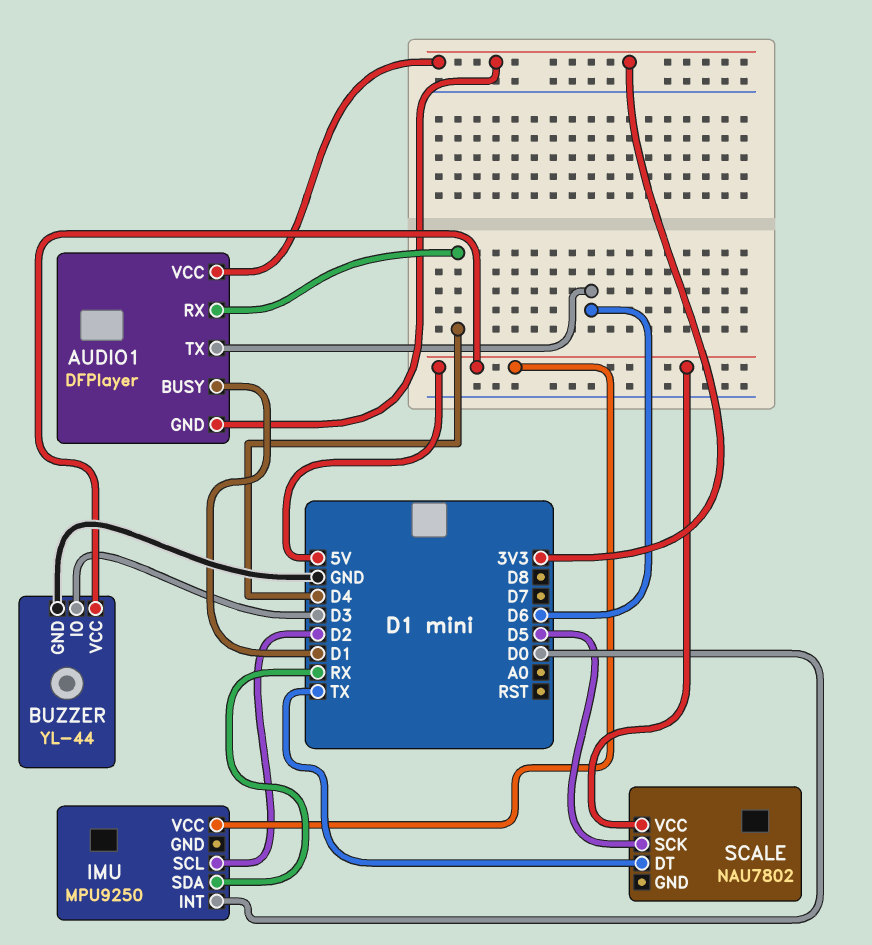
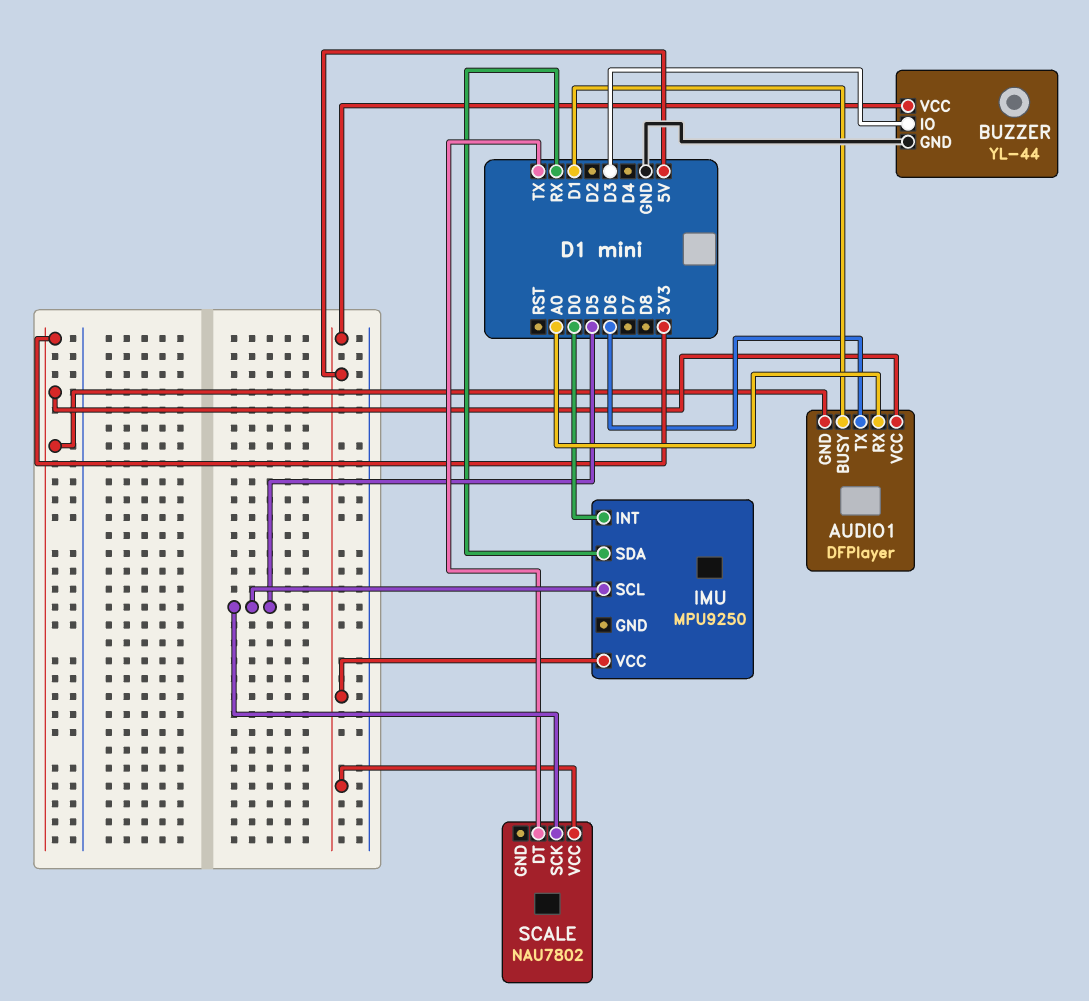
AUDIO1 pin RX: D4 -> A0
IMU pin SCL: D2 -> D5

